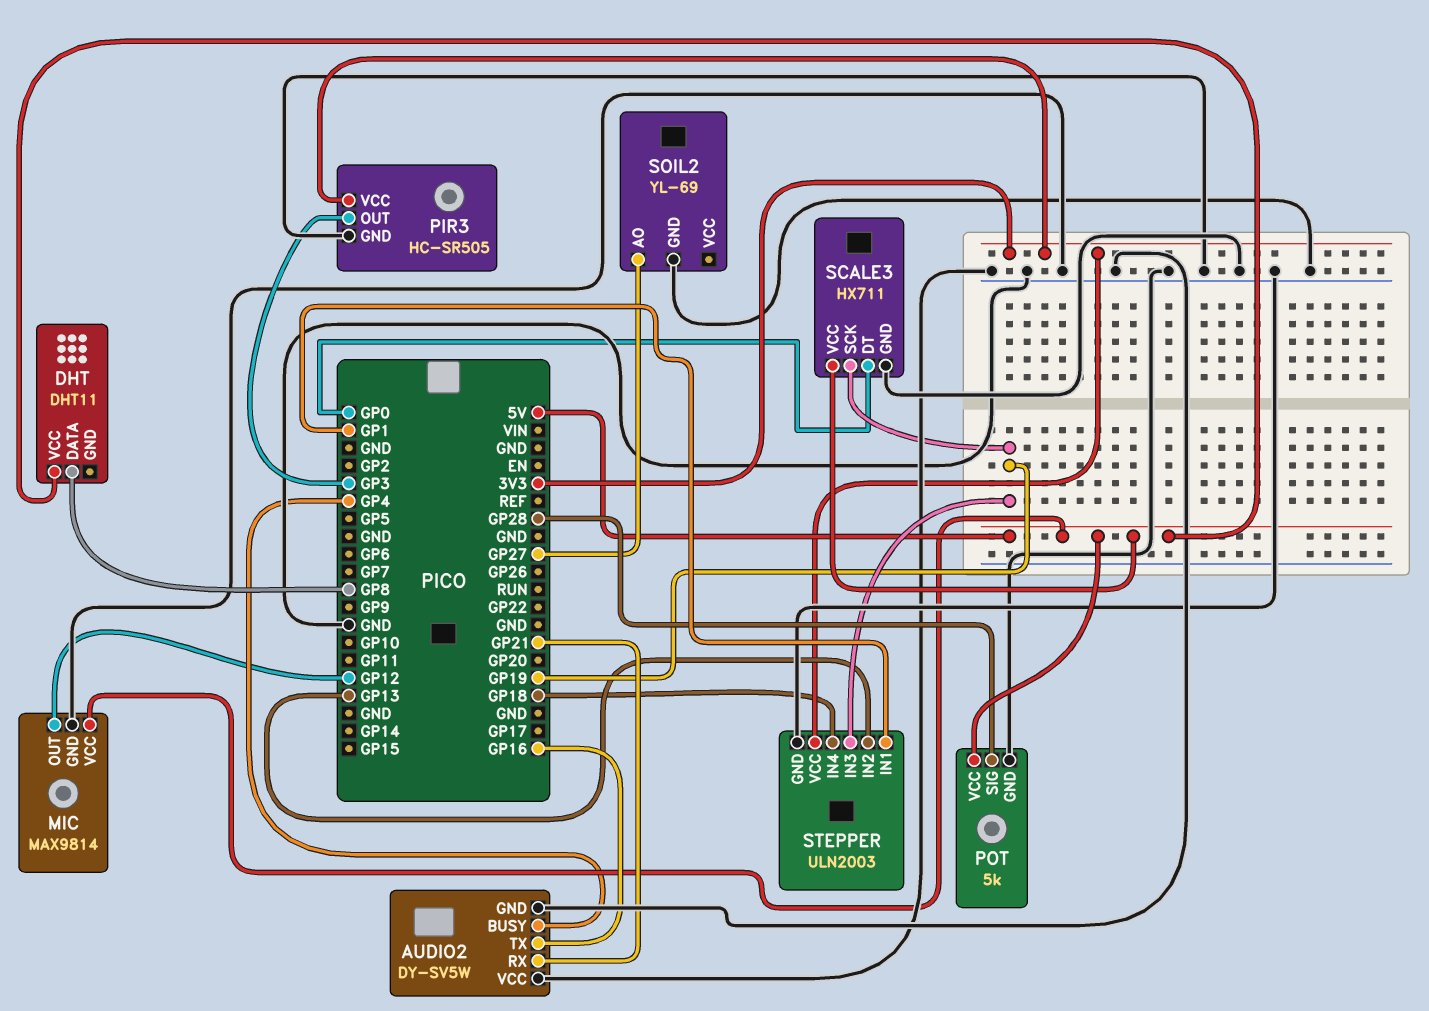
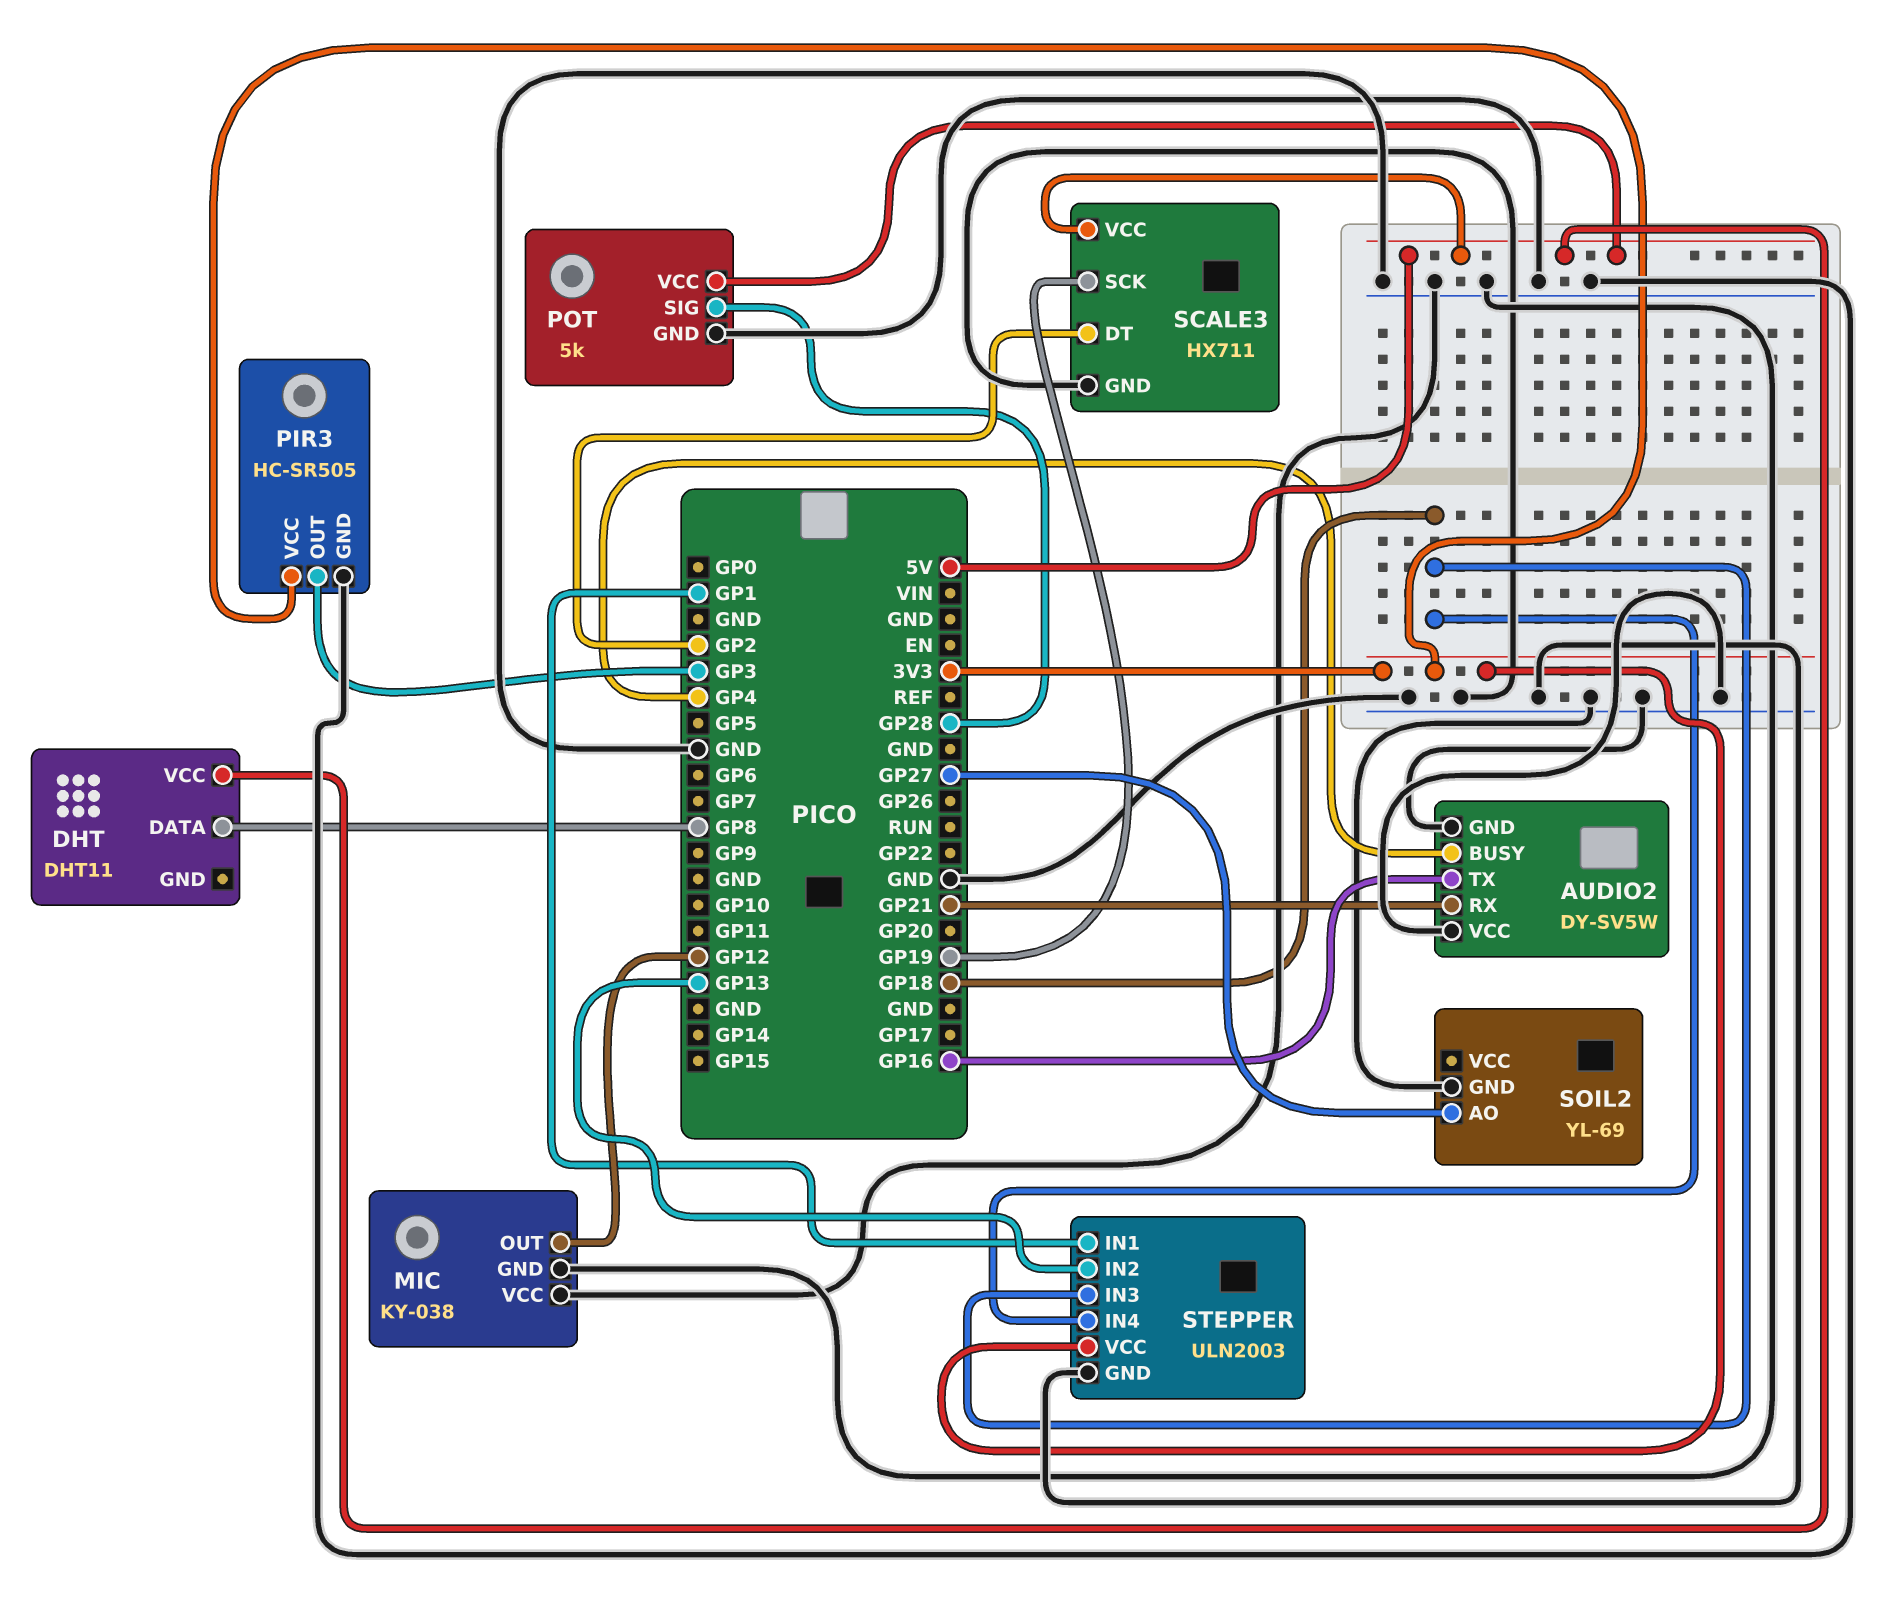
MIC: MAX9814 -> KY-038
MIC pin VCC: 5V -> GND
SCALE3 pin DT: GP0 -> GP2
STEPPER pin IN3: GP19 -> GP18

